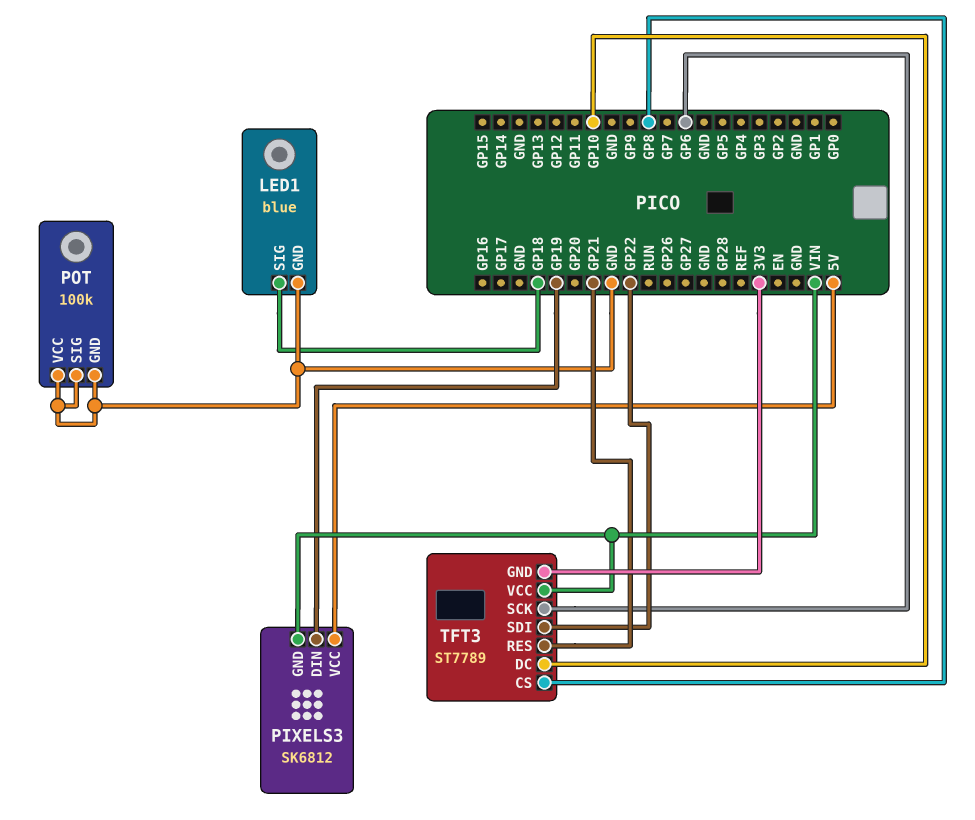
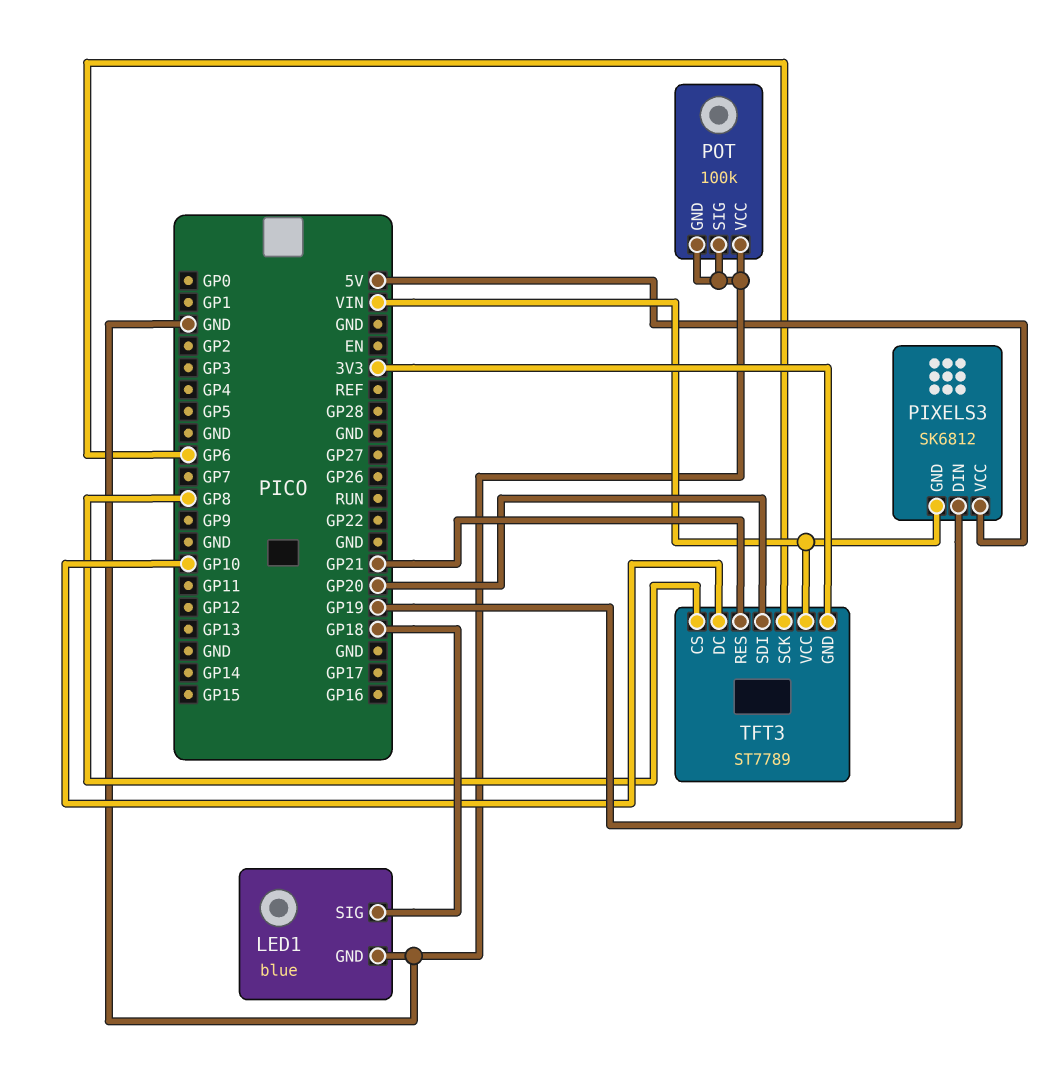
TFT3 pin SDI: GP22 -> GP20

